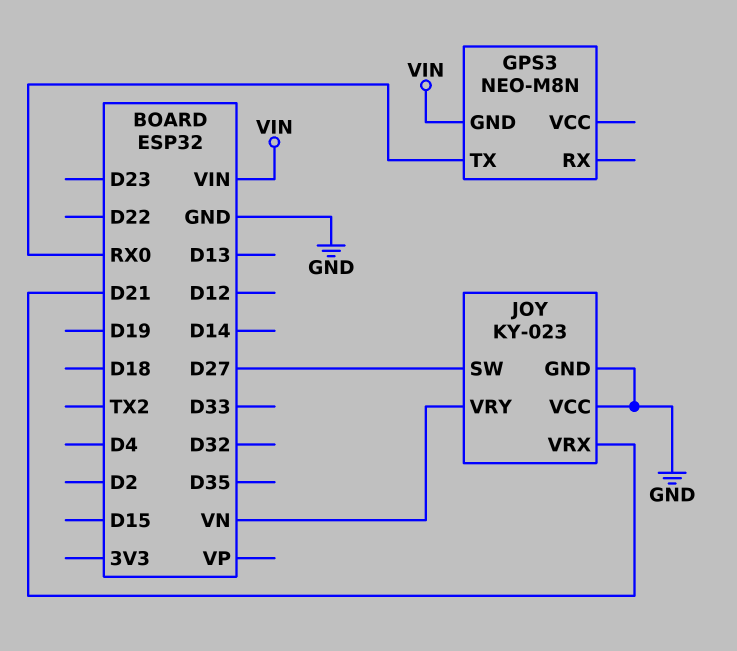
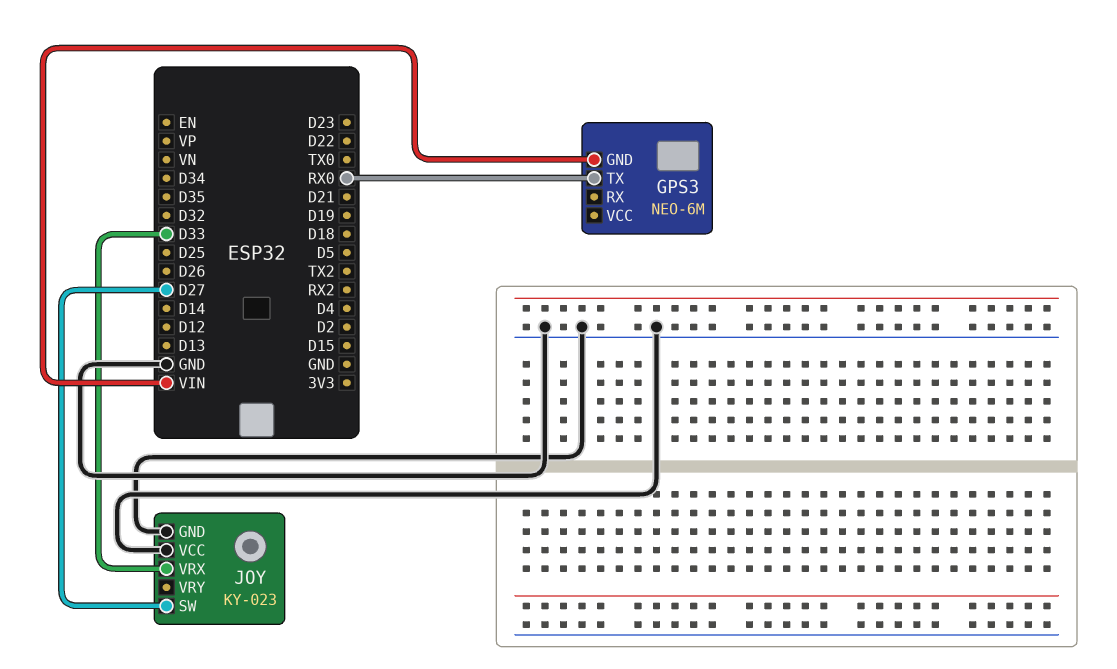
GPS3: NEO-M8N -> NEO-6M
JOY pin VRX: D21 -> D33
JOY pin VRY: VN -> none

